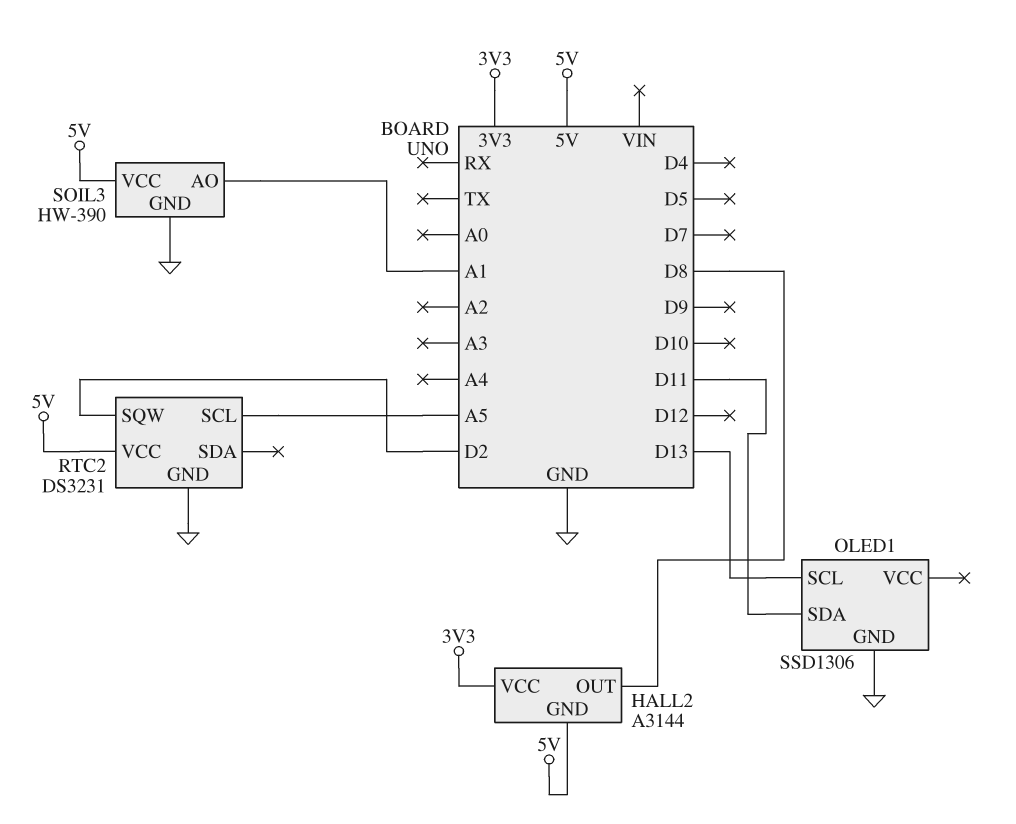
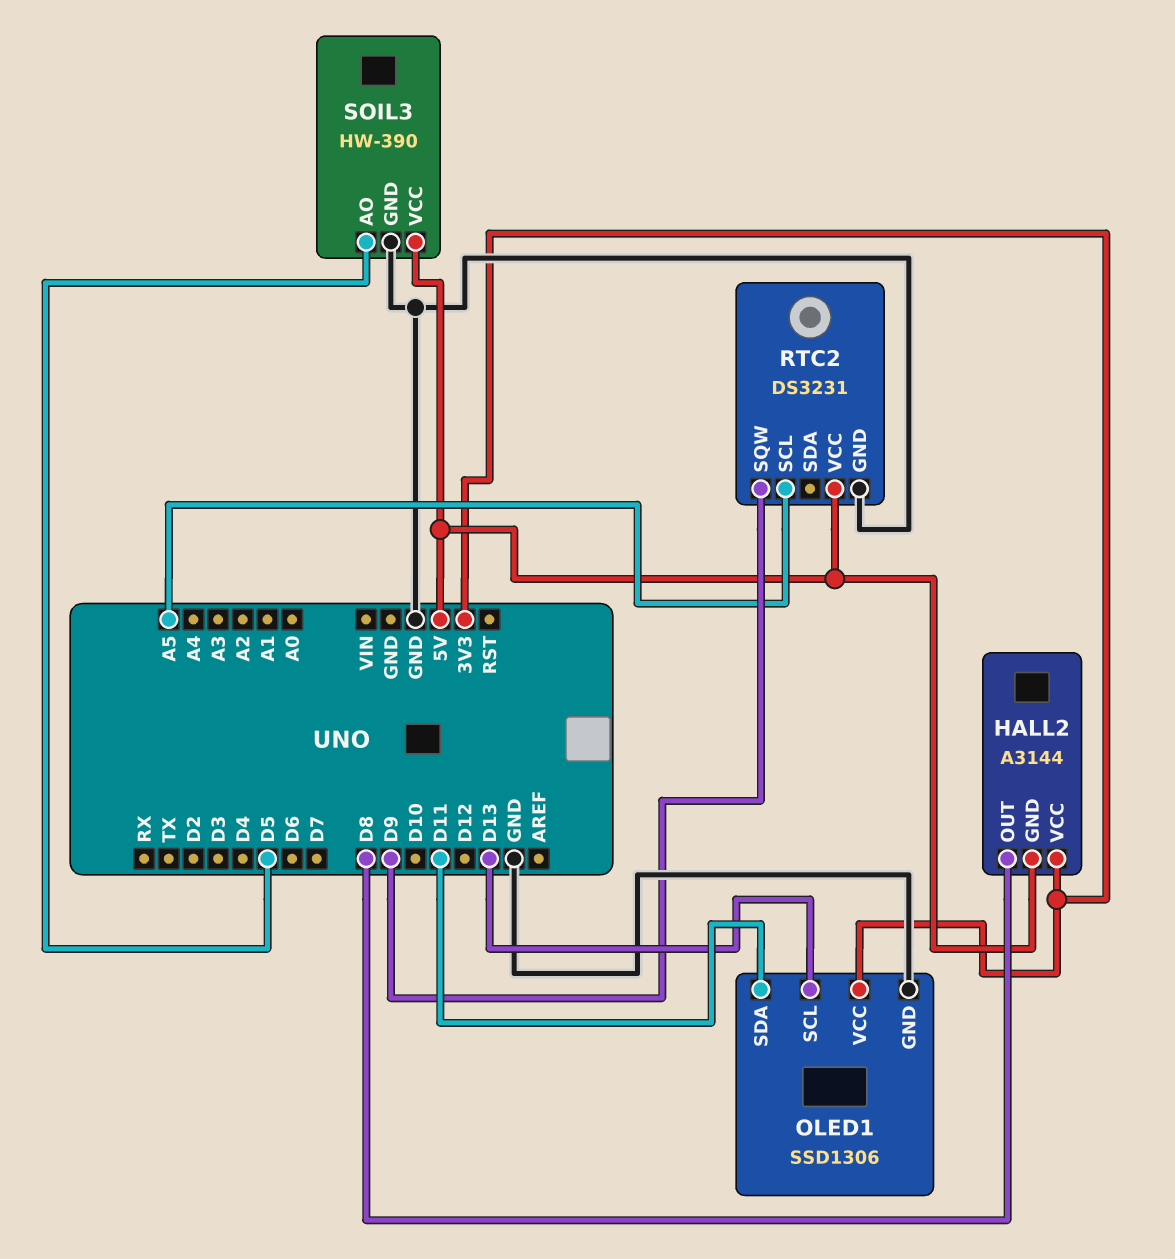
OLED1 pin VCC: none -> 3V3
RTC2 pin SQW: D2 -> D9
SOIL3 pin AO: A1 -> D5

